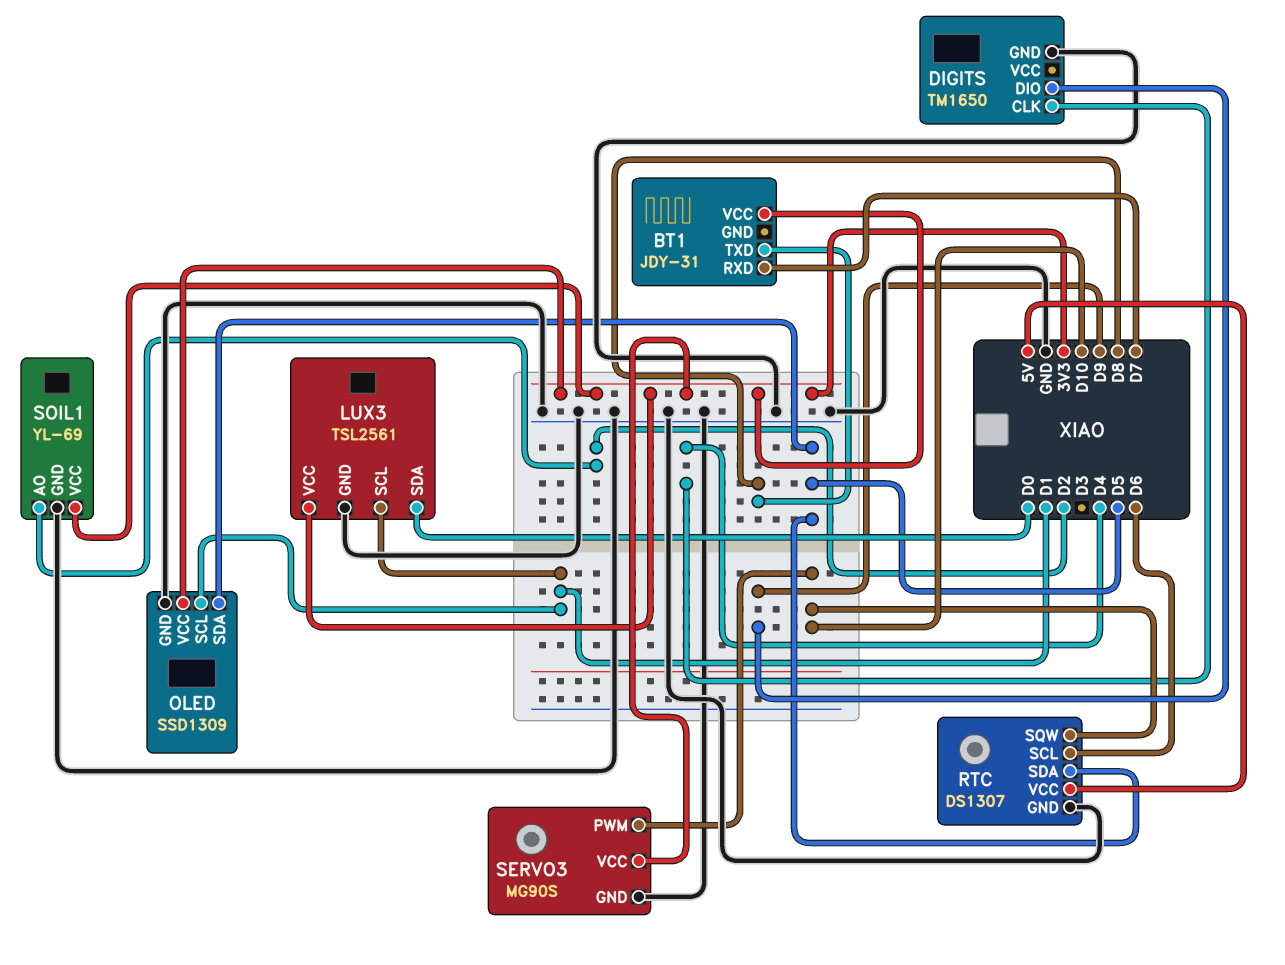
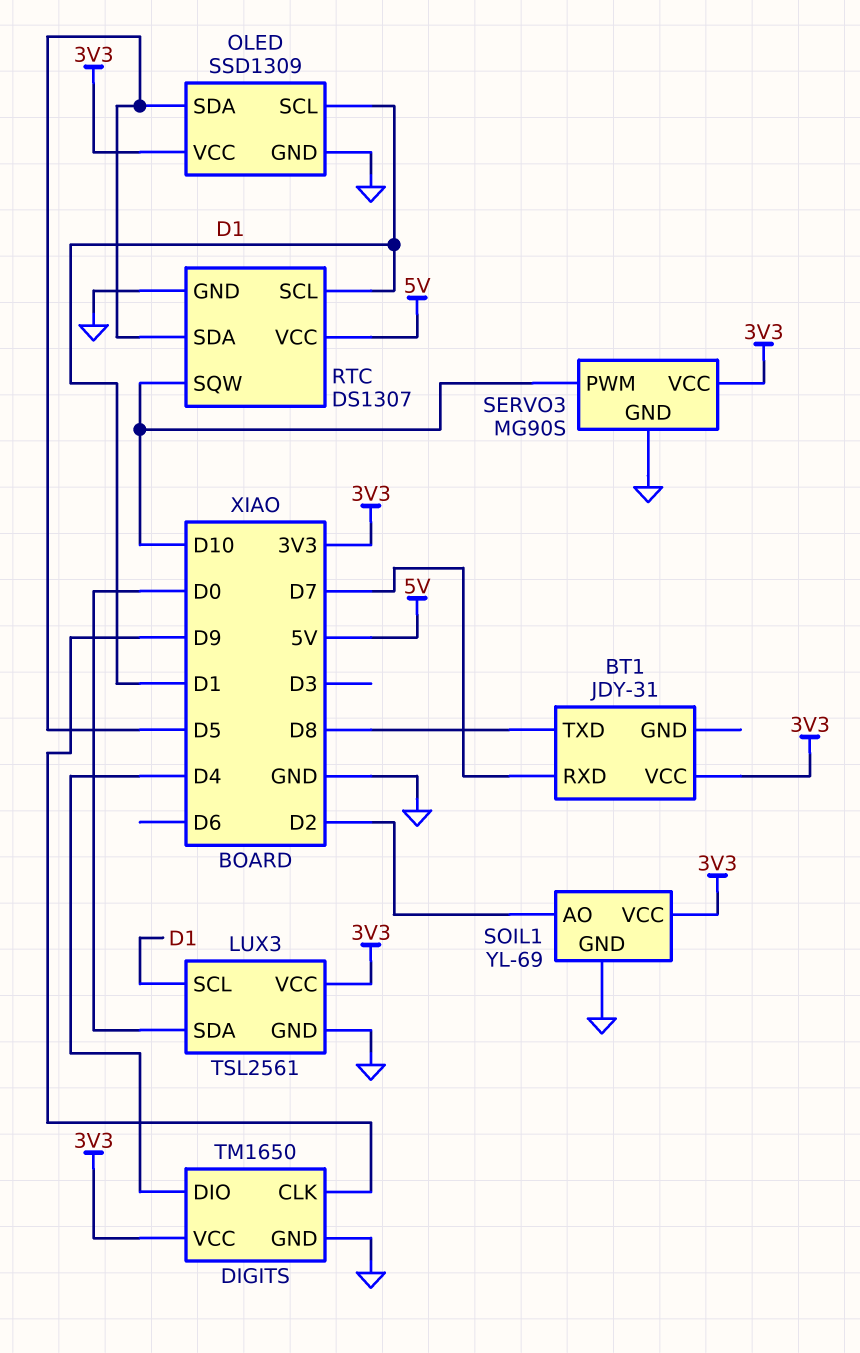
DIGITS pin CLK: D4 -> D9
DIGITS pin DIO: D9 -> D4
DIGITS pin VCC: none -> 3V3
RTC pin SCL: D6 -> D1

